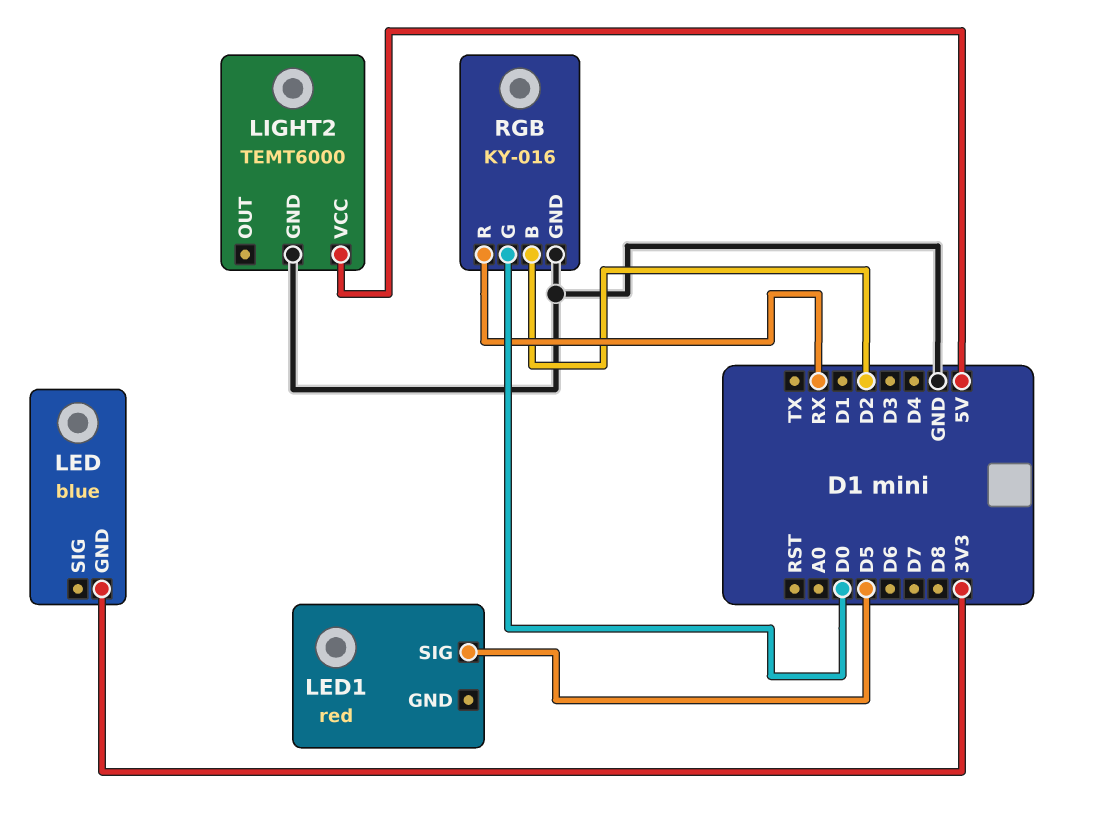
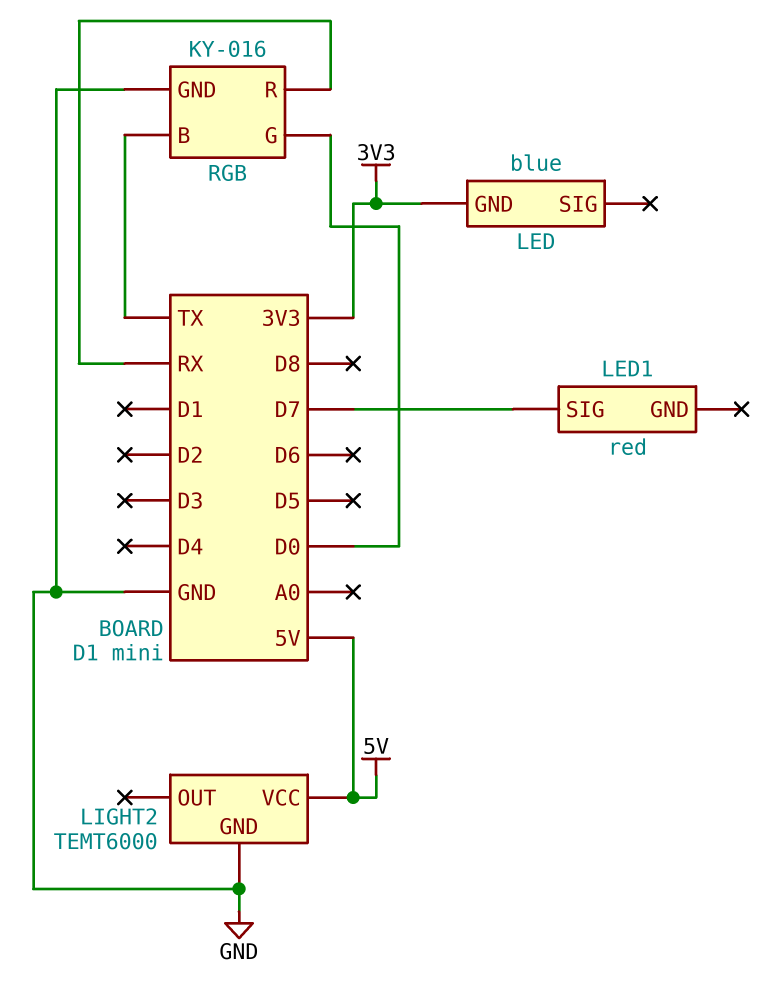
LED1 pin SIG: D5 -> D7
RGB pin B: D2 -> TX

